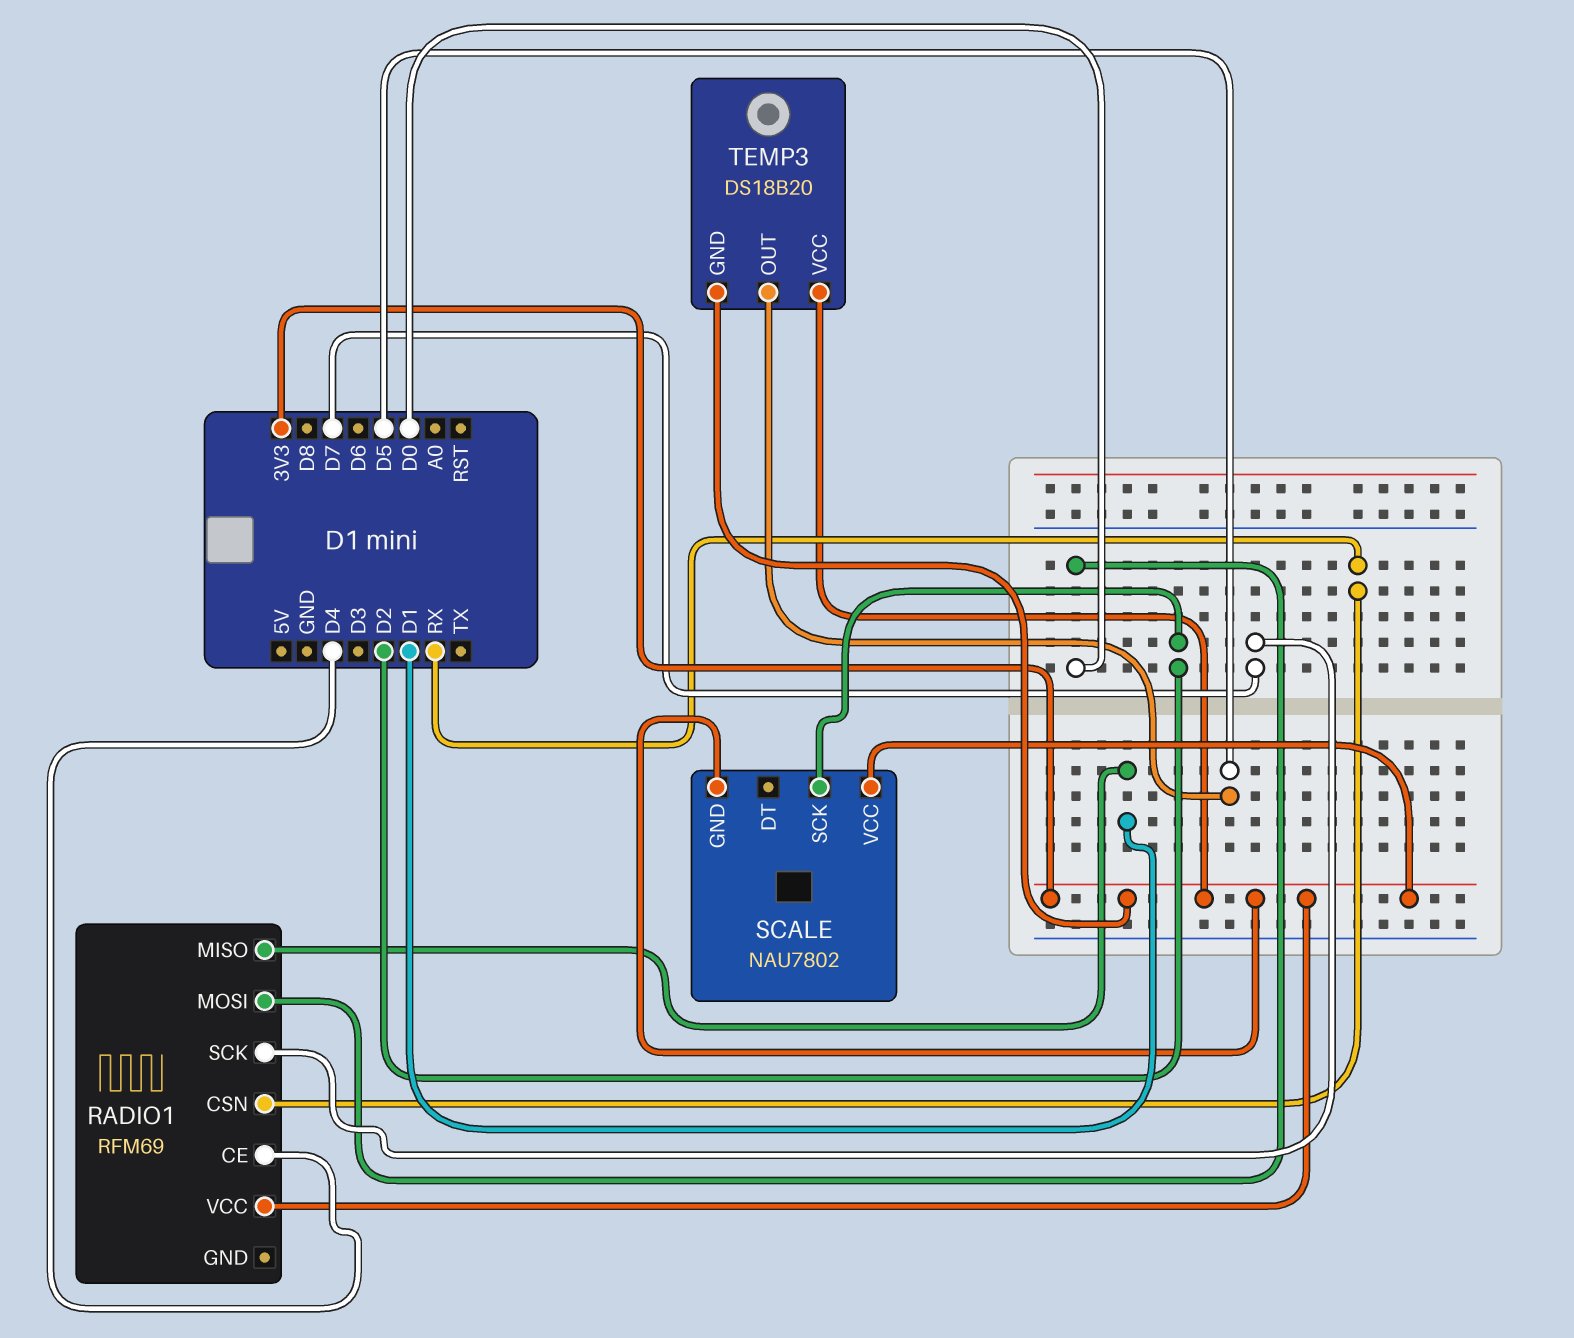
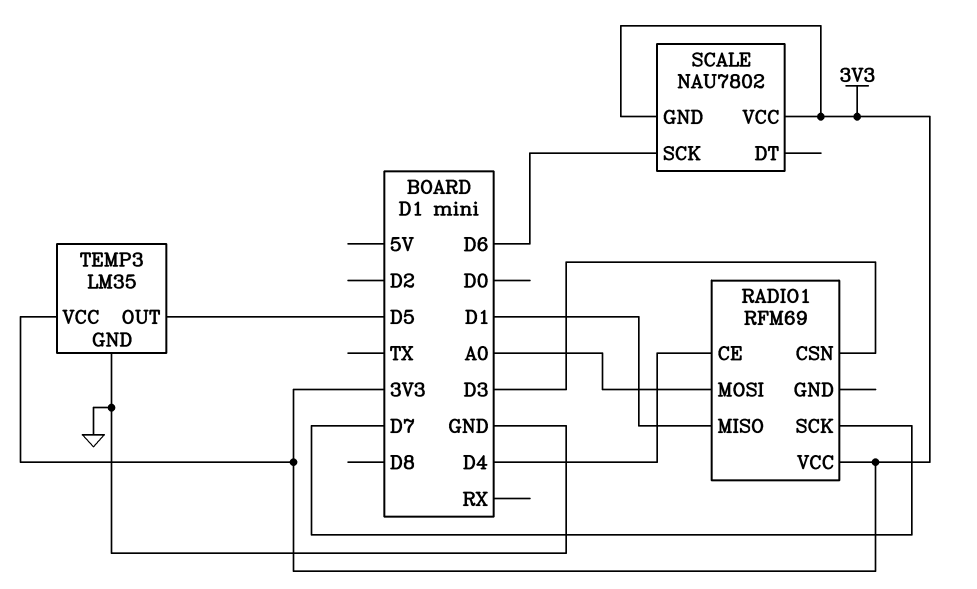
RADIO1 pin CSN: RX -> D3
RADIO1 pin MOSI: D0 -> A0
SCALE pin SCK: D2 -> D6
TEMP3: DS18B20 -> LM35
TEMP3 pin GND: 3V3 -> GND

